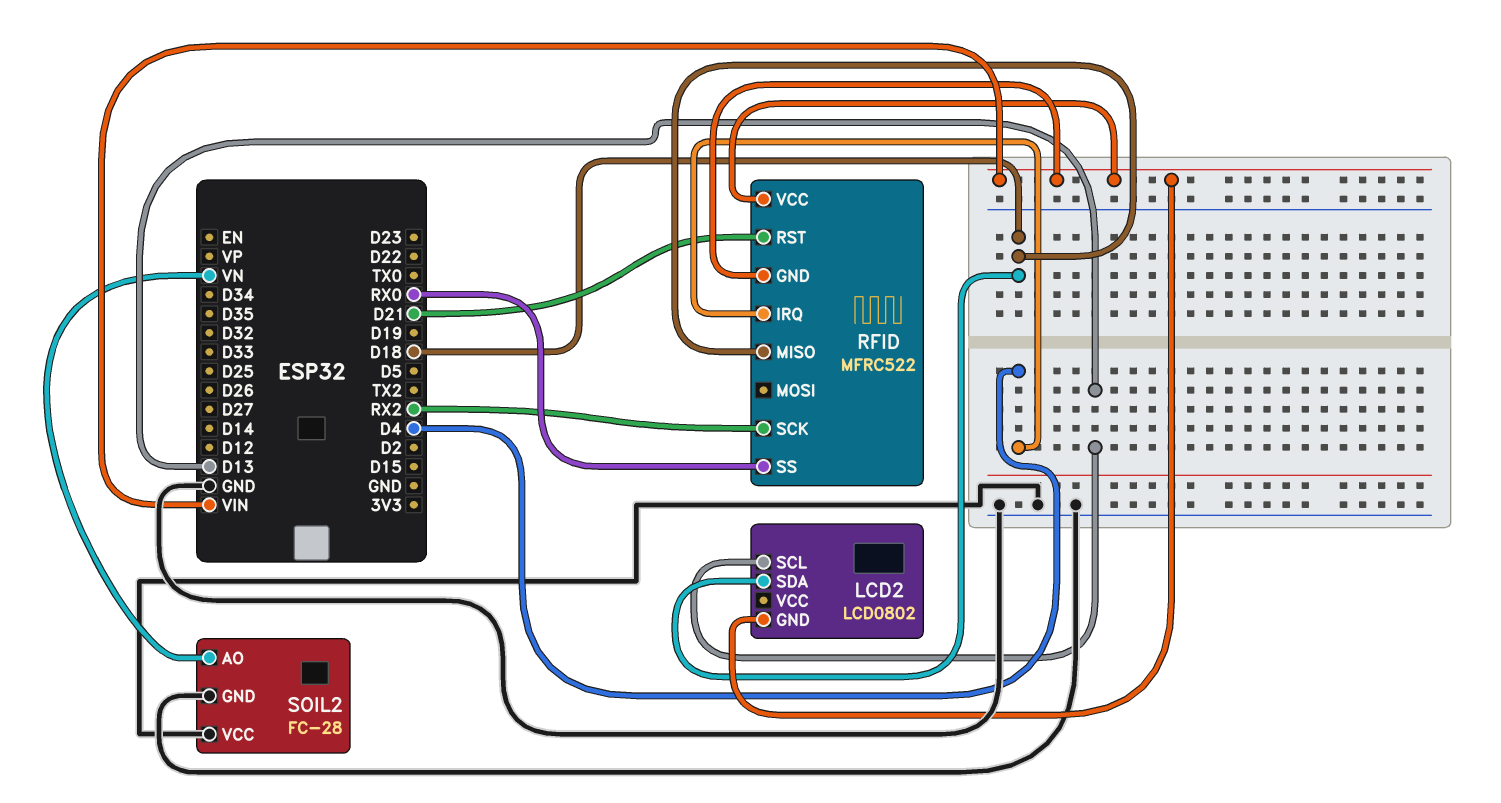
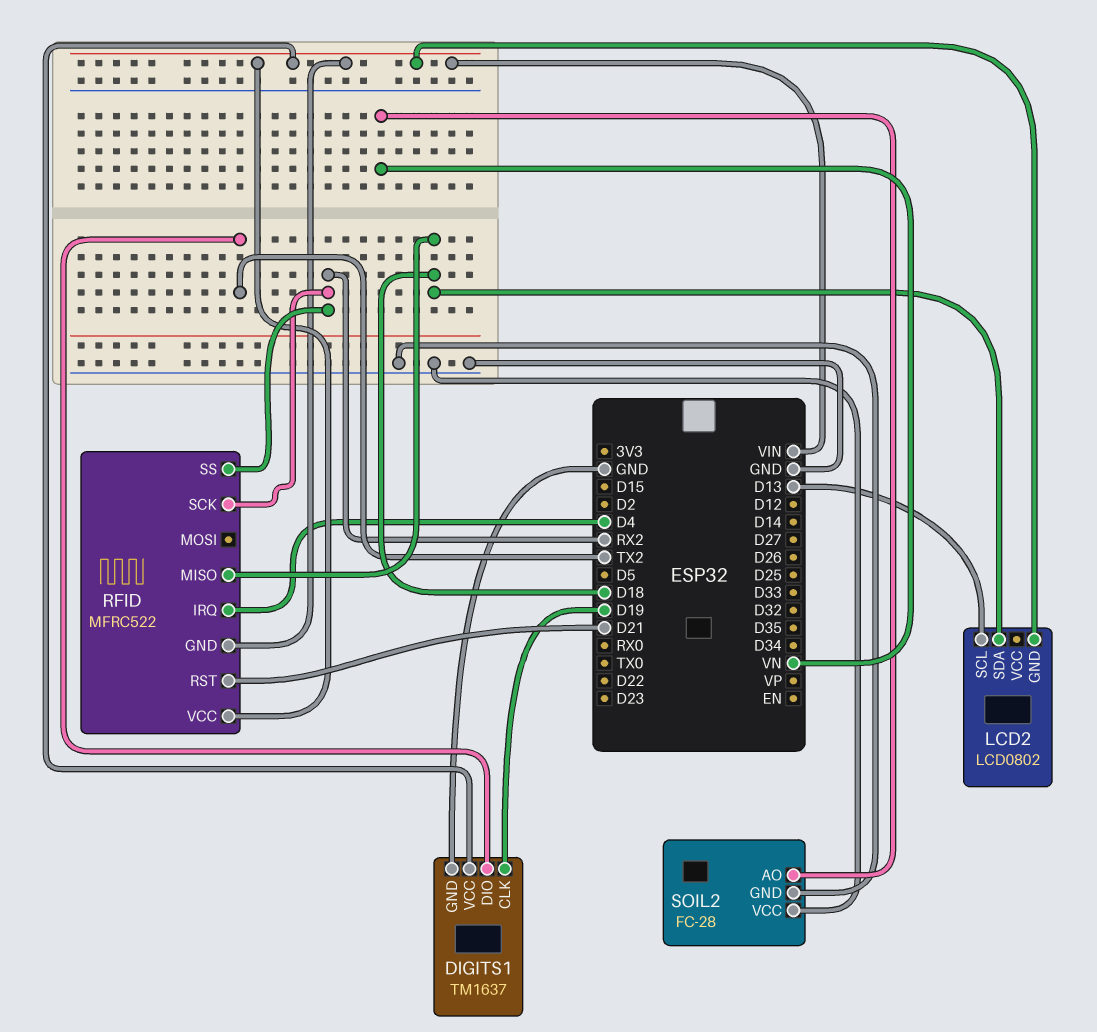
DIGITS1: none -> TM1637
DIGITS1 pin CLK: none -> D19
DIGITS1 pin DIO: none -> TX2
DIGITS1 pin GND: none -> GND
DIGITS1 pin VCC: none -> VIN
RFID pin SS: RX0 -> RX2

